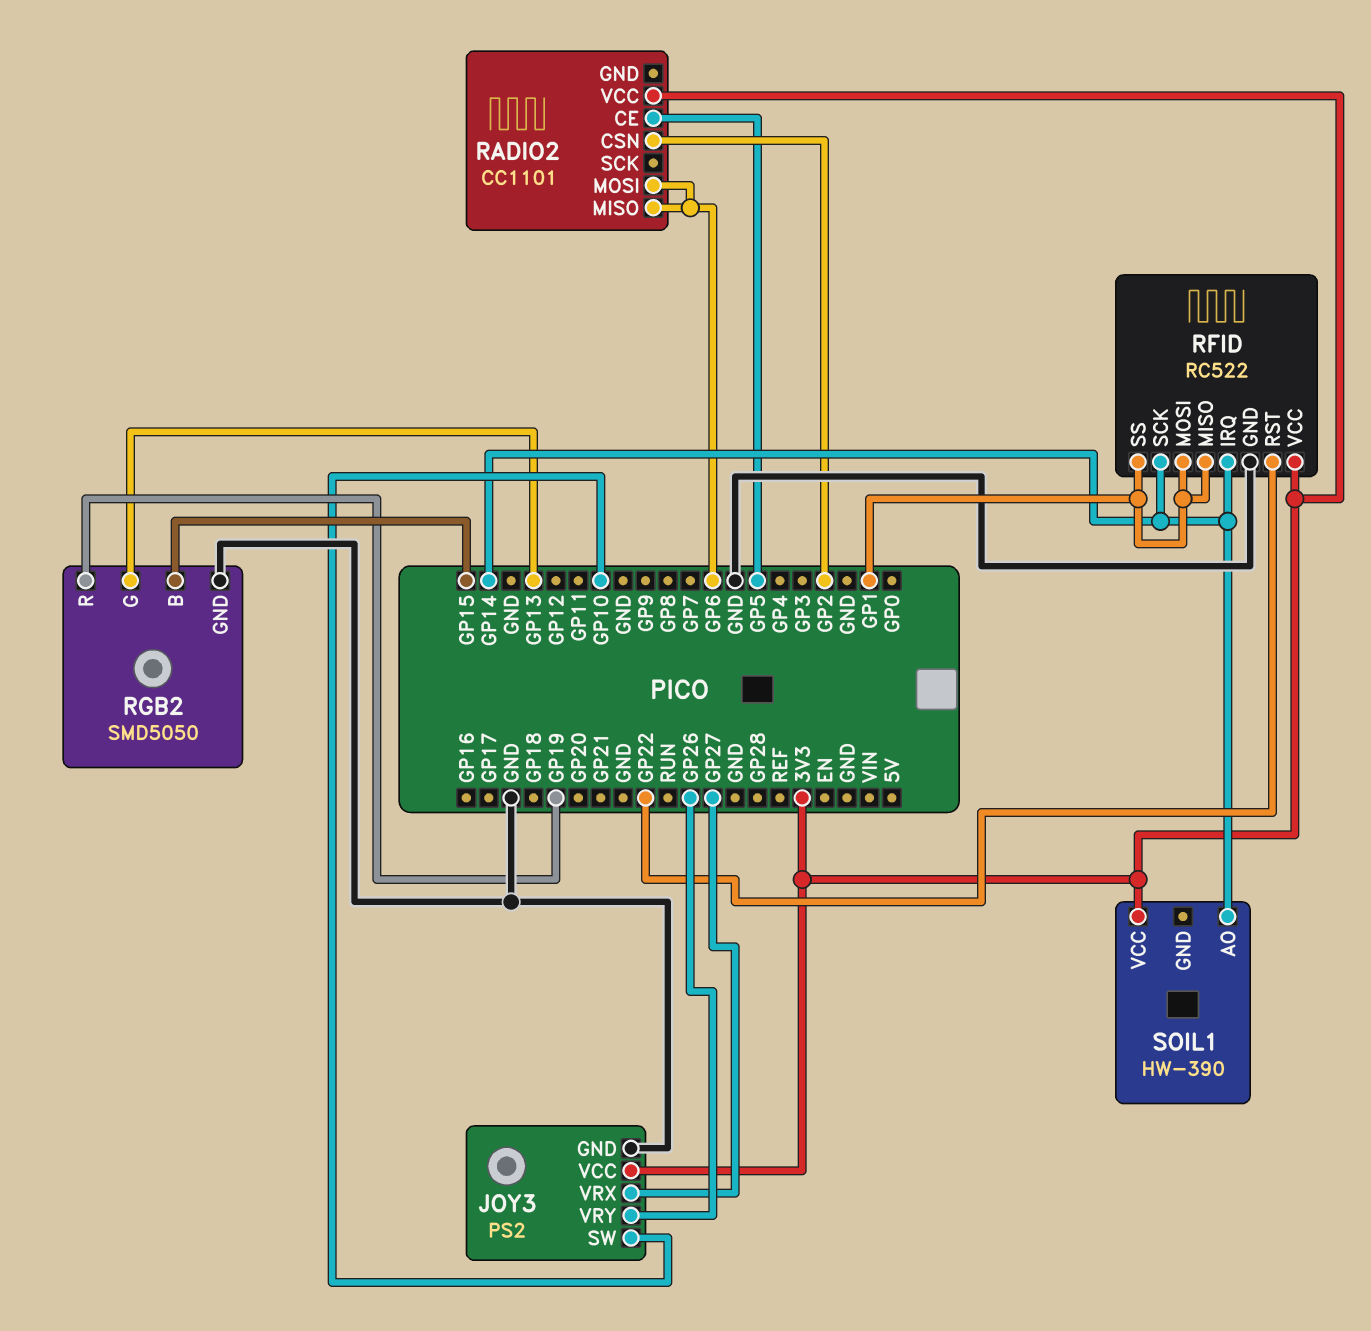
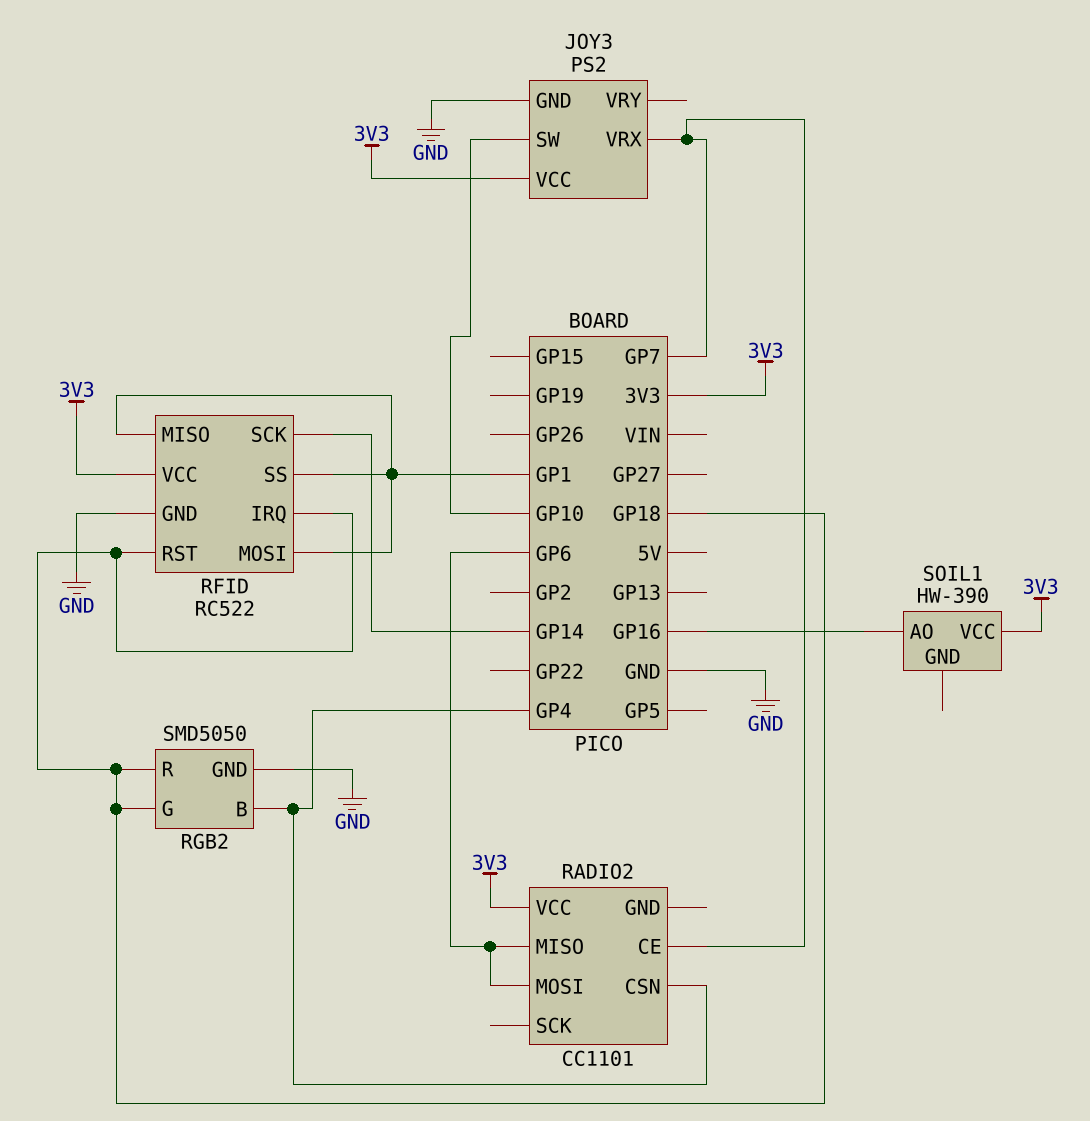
JOY3 pin VRX: GP27 -> GP7
JOY3 pin VRY: GP26 -> none
RADIO2 pin CE: GP5 -> GP7
RADIO2 pin CSN: GP2 -> GP4
RFID pin IRQ: GP14 -> GP18
RFID pin RST: GP22 -> GP18
RGB2 pin B: GP15 -> GP4
RGB2 pin G: GP13 -> GP18
RGB2 pin R: GP19 -> GP18
SOIL1 pin AO: GP14 -> GP16

